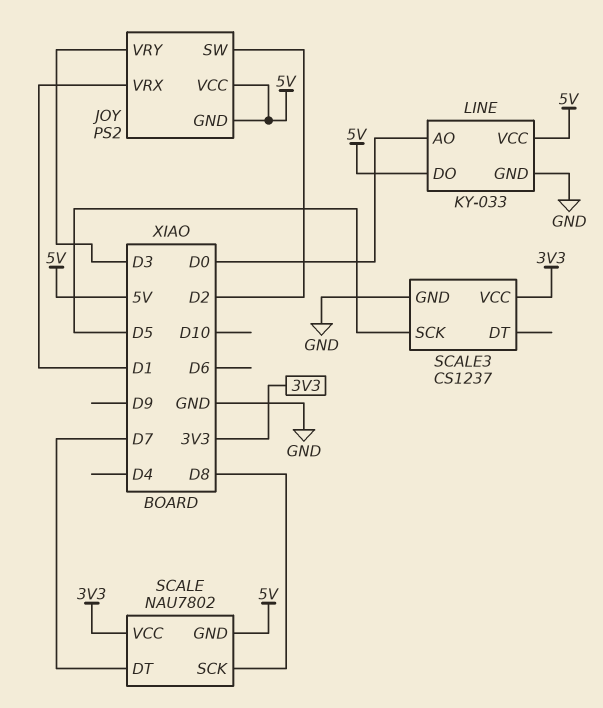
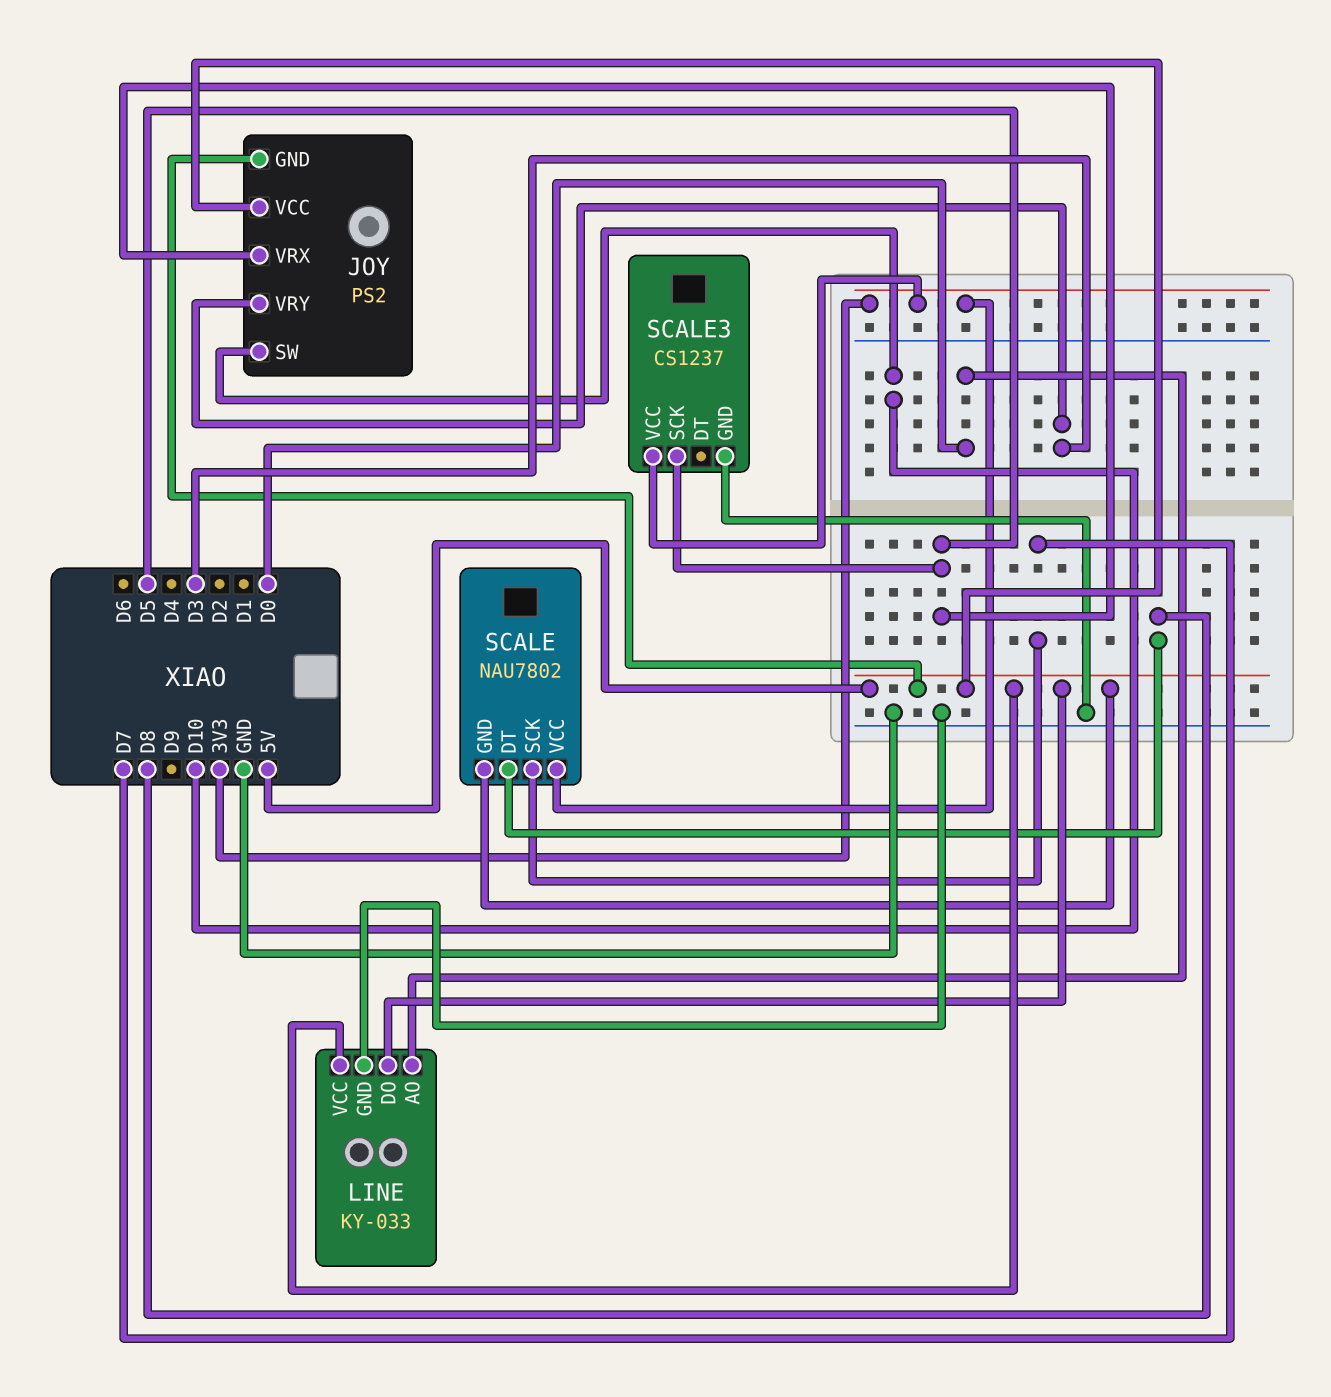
JOY pin SW: D2 -> D10
JOY pin VRX: D1 -> D5
SCALE pin DT: D7 -> D8
SCALE pin SCK: D8 -> D7

